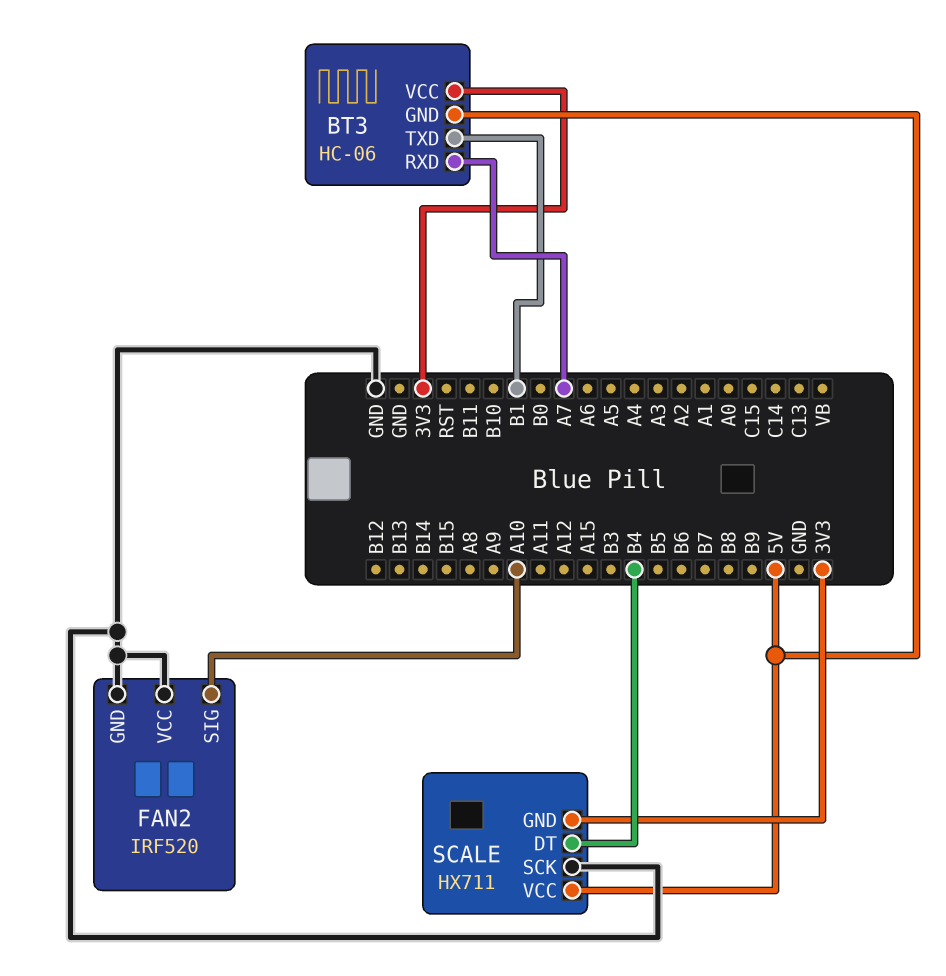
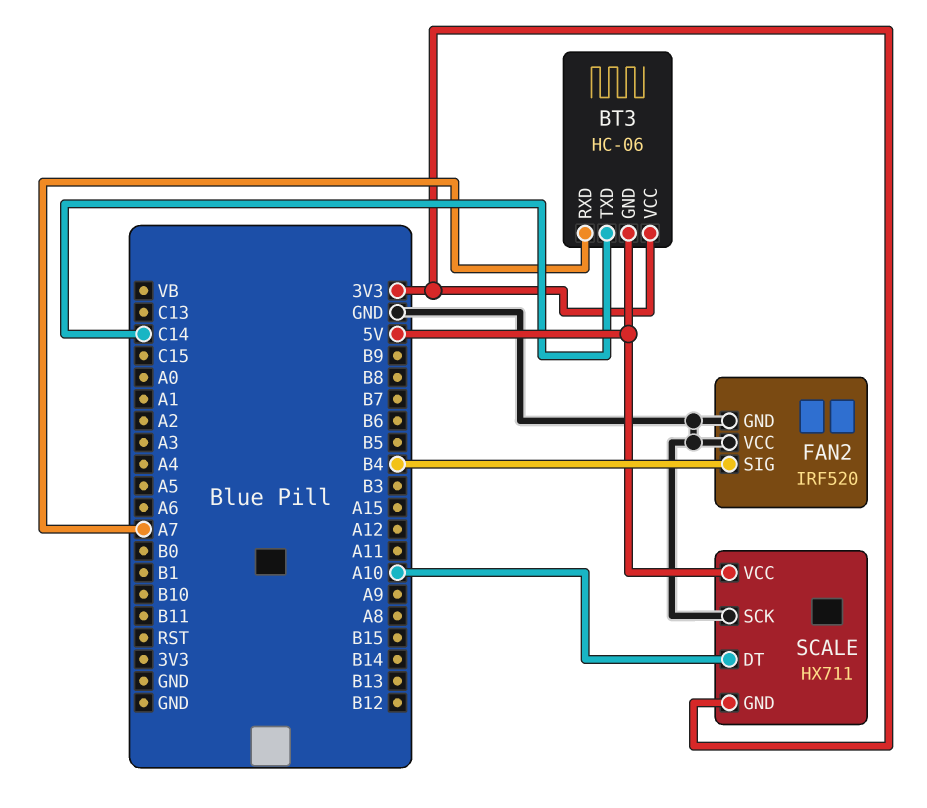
BT3 pin TXD: B1 -> C14
FAN2 pin SIG: A10 -> B4
SCALE pin DT: B4 -> A10

